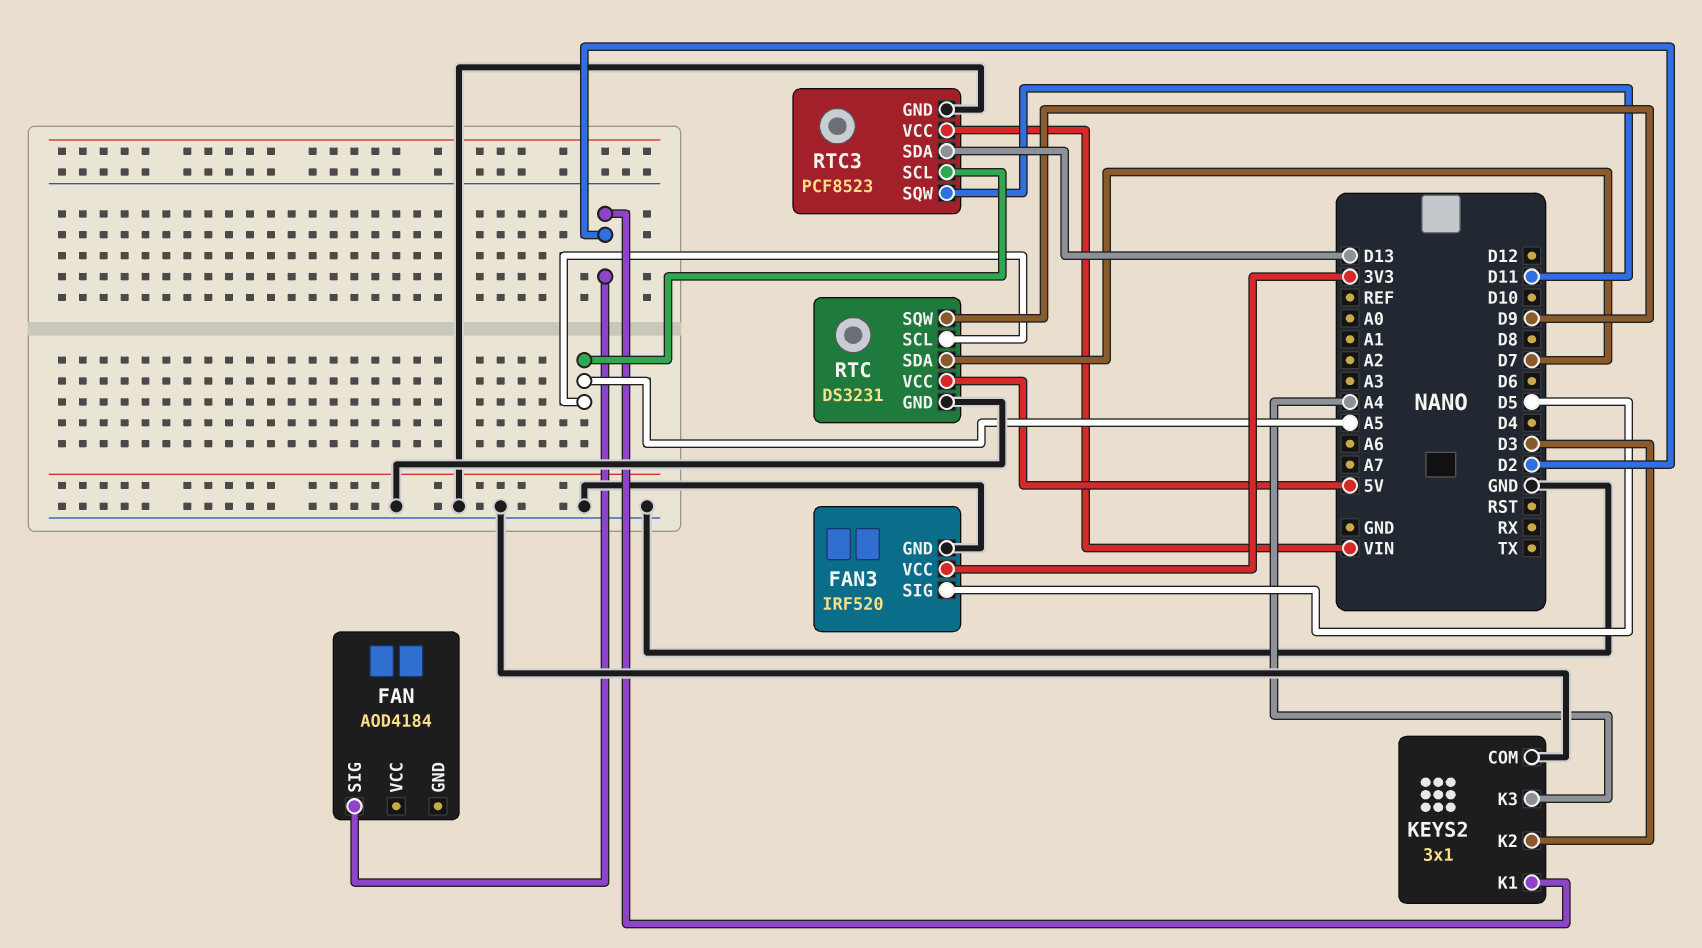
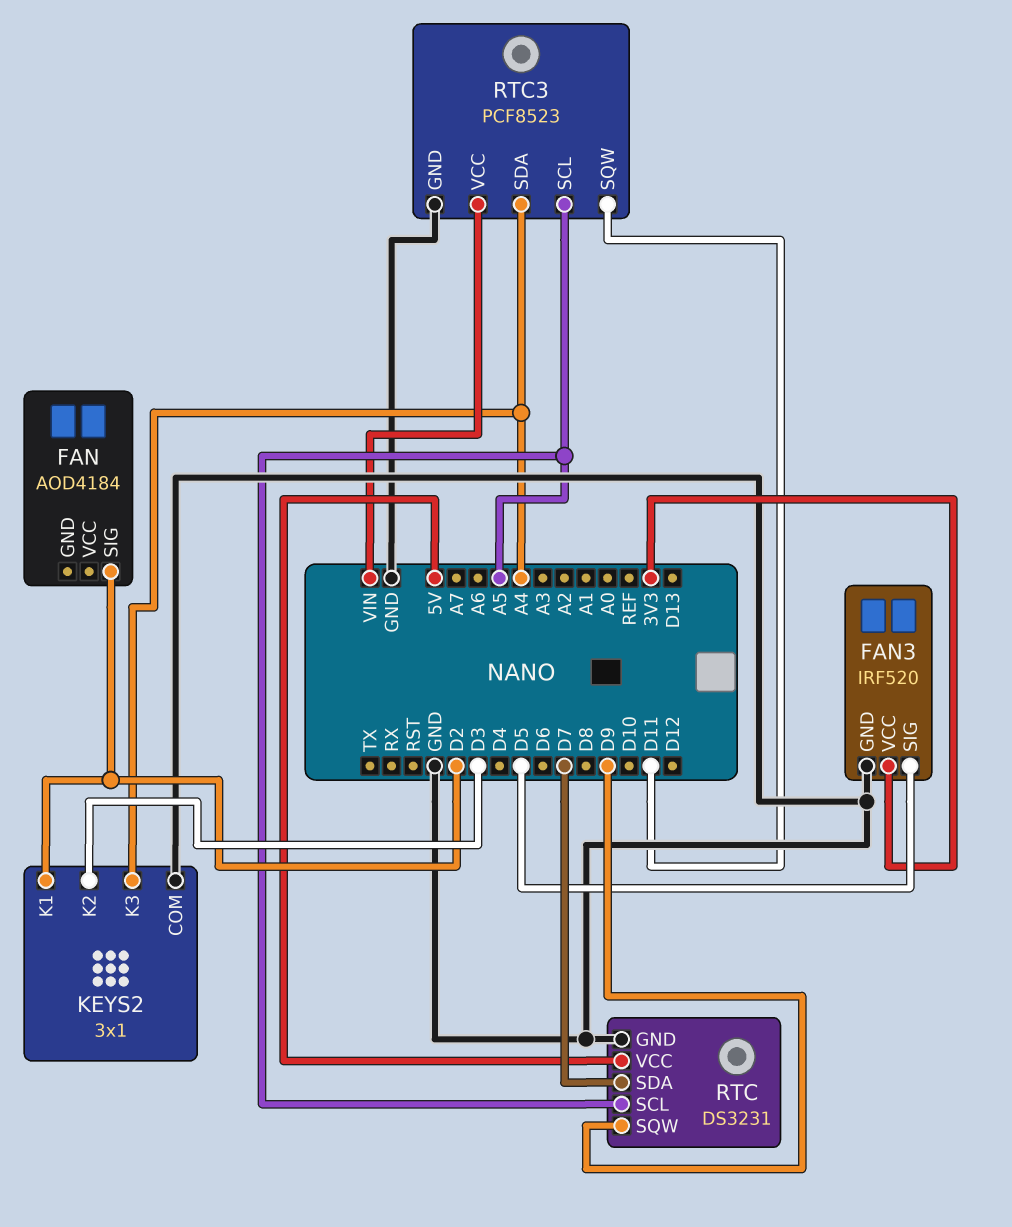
RTC3 pin SDA: D13 -> A4

